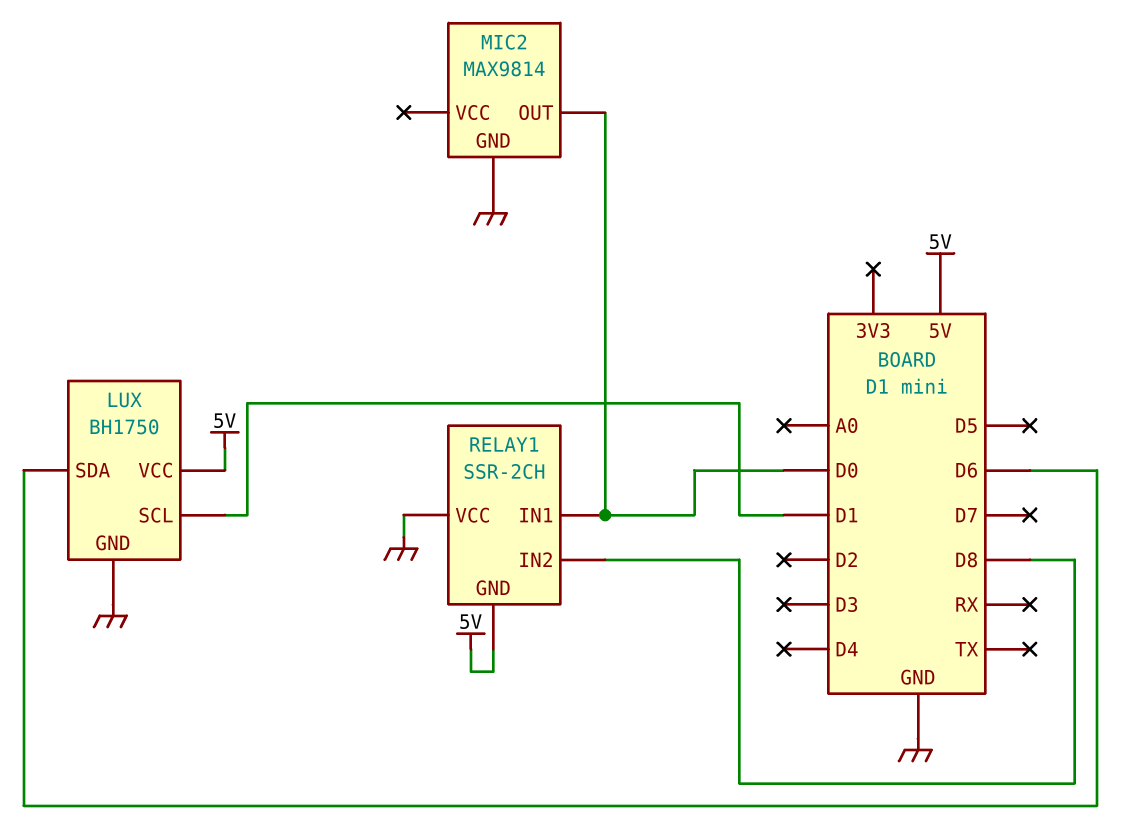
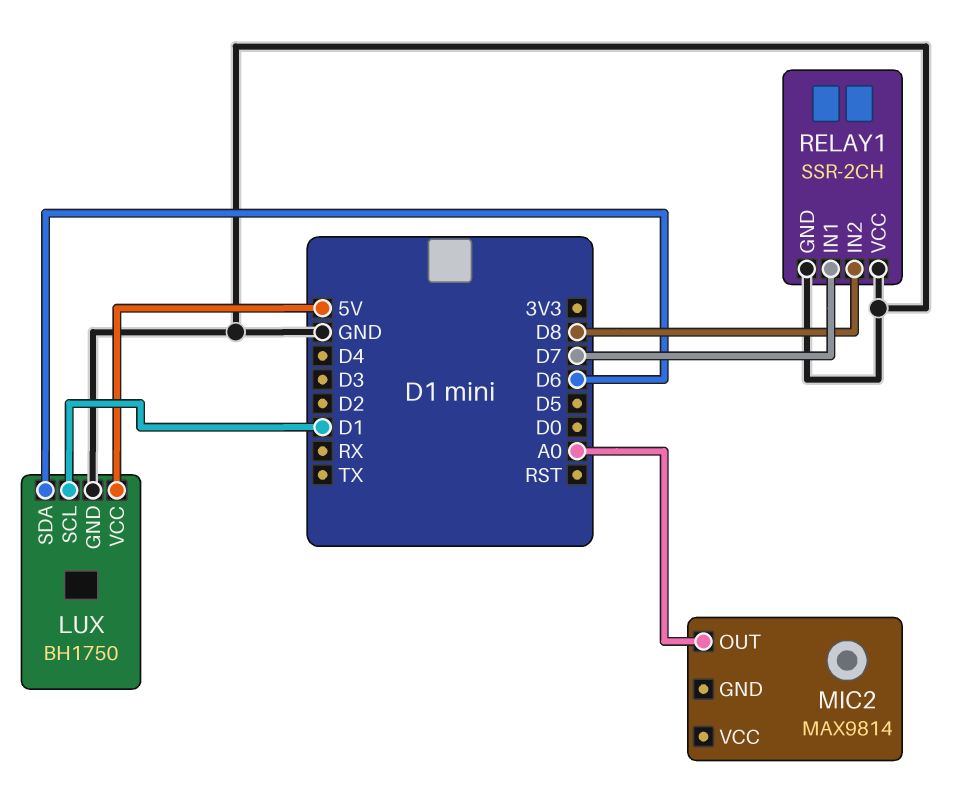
MIC2 pin GND: GND -> none
MIC2 pin OUT: D0 -> A0
RELAY1 pin GND: 5V -> GND
RELAY1 pin IN1: D0 -> D7

